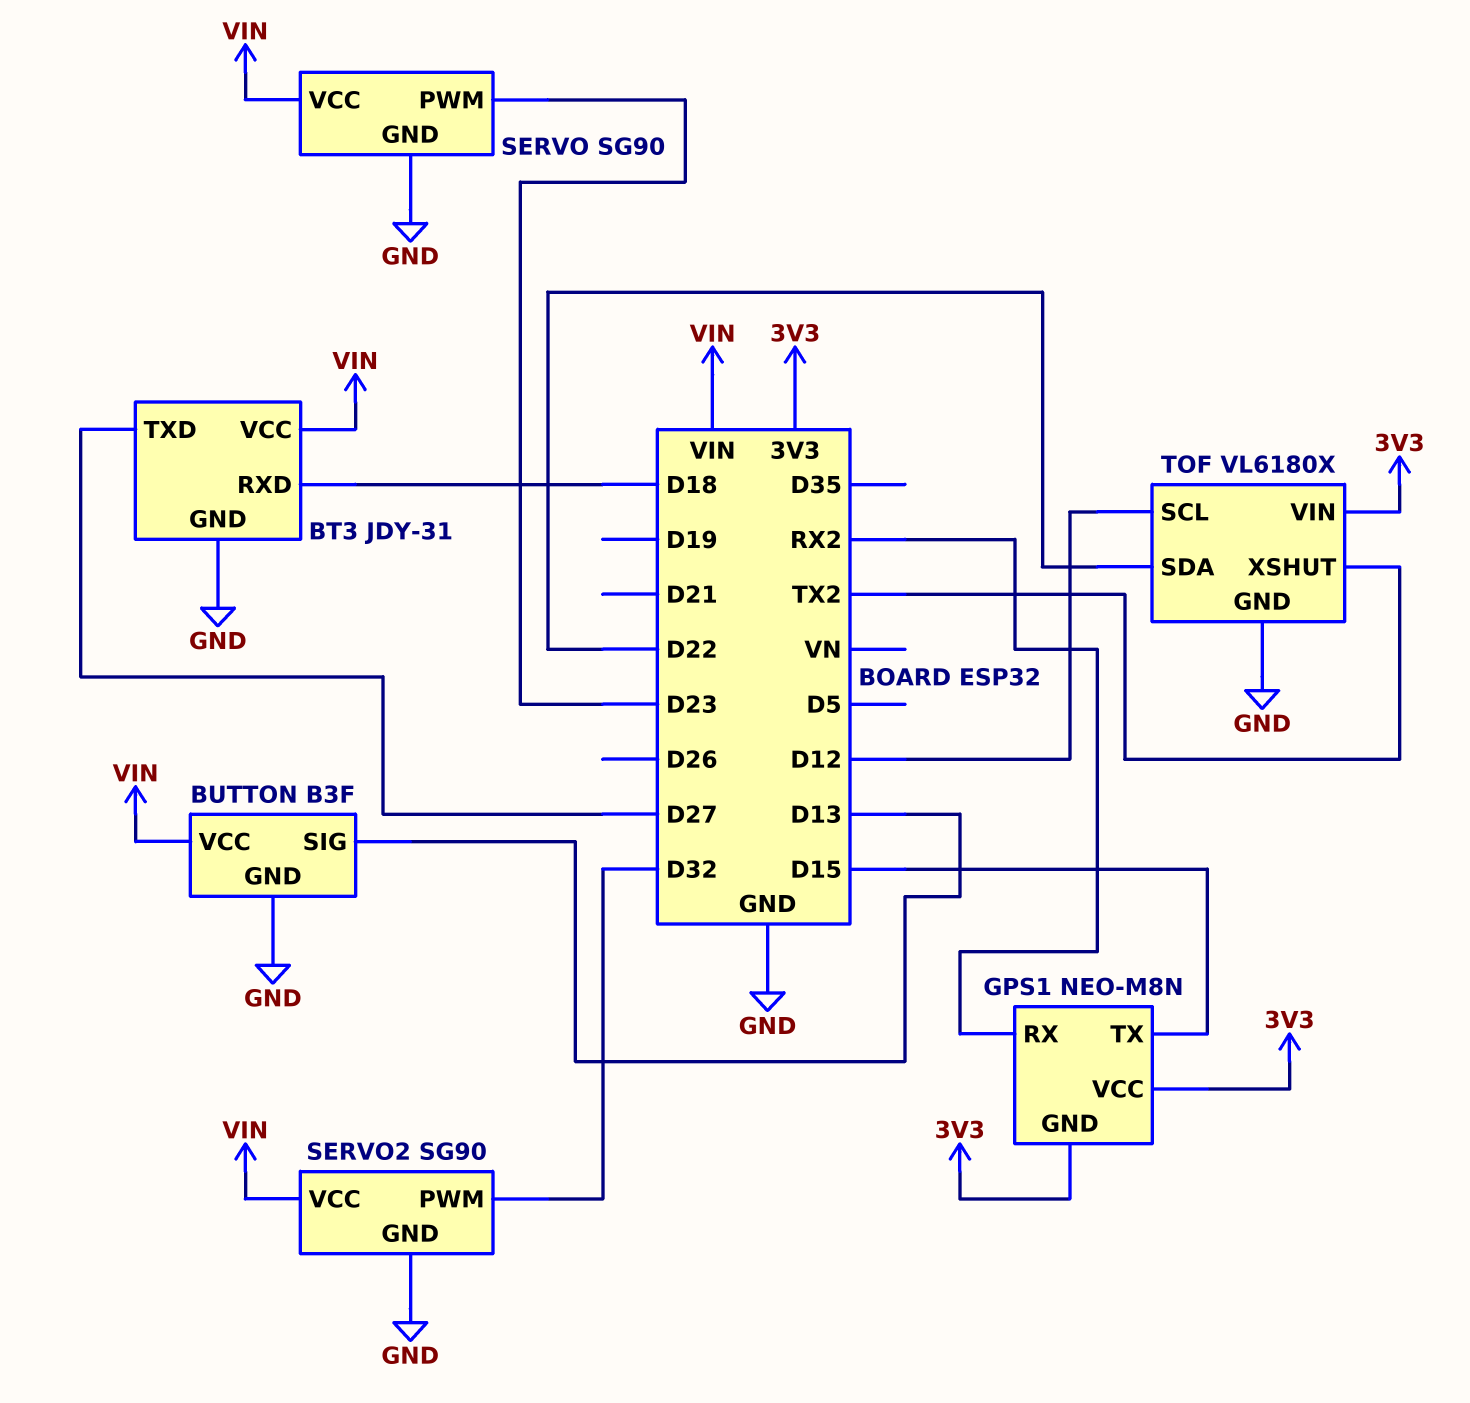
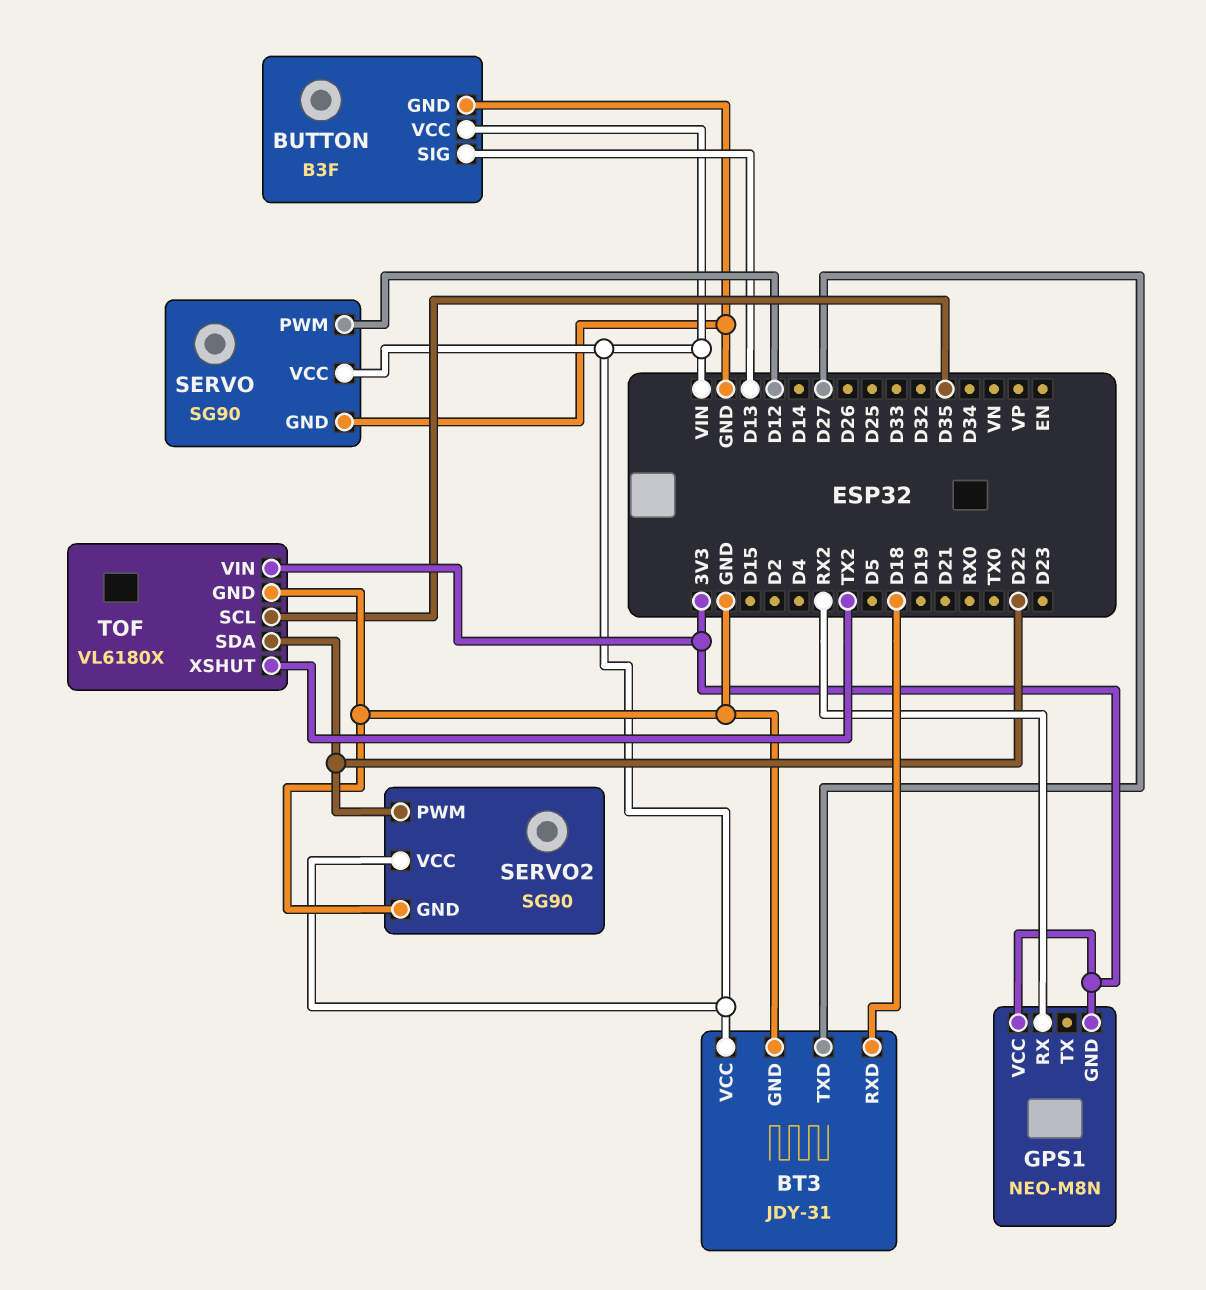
GPS1 pin TX: D15 -> none
SERVO pin PWM: D23 -> D12
SERVO2 pin PWM: D32 -> D22
TOF pin SCL: D12 -> D35

